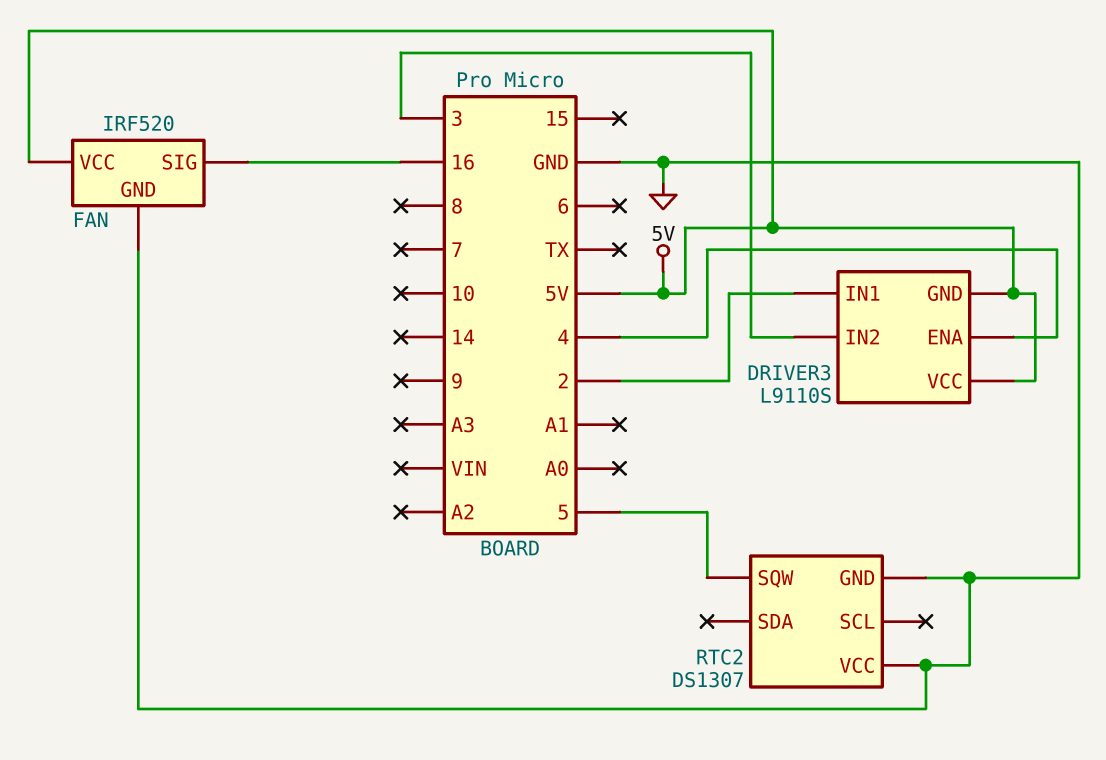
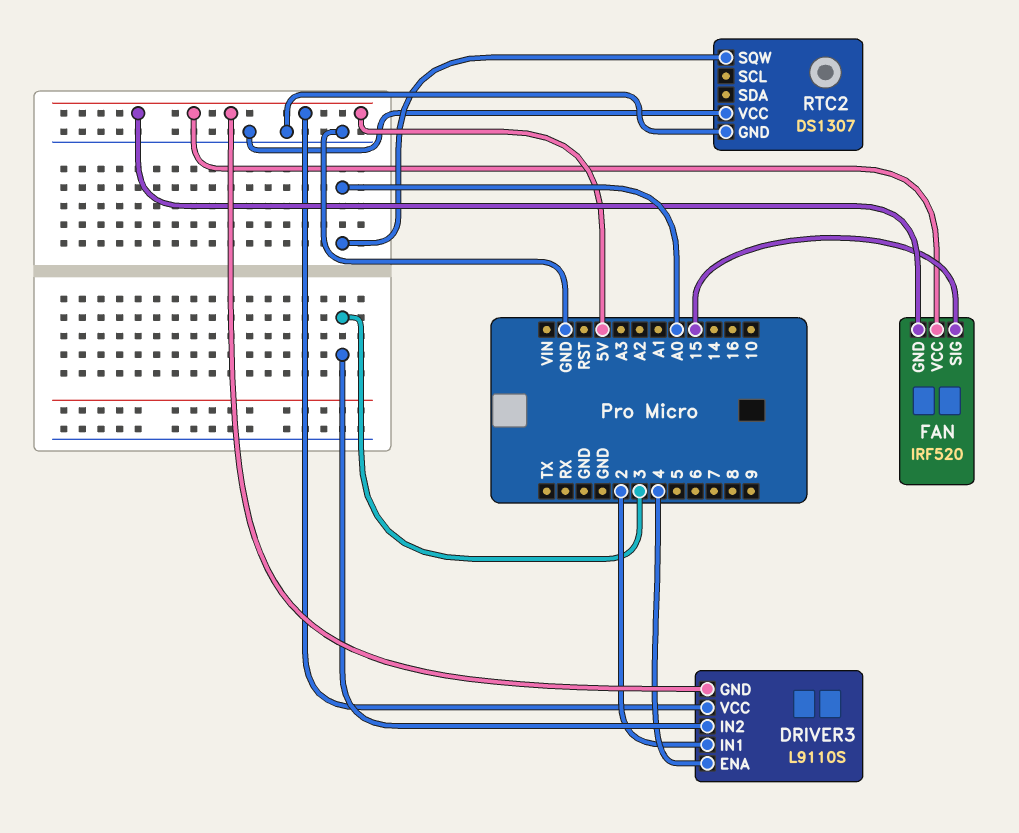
FAN pin GND: GND -> 5V
FAN pin SIG: 16 -> 15
RTC2 pin SQW: 5 -> A0

